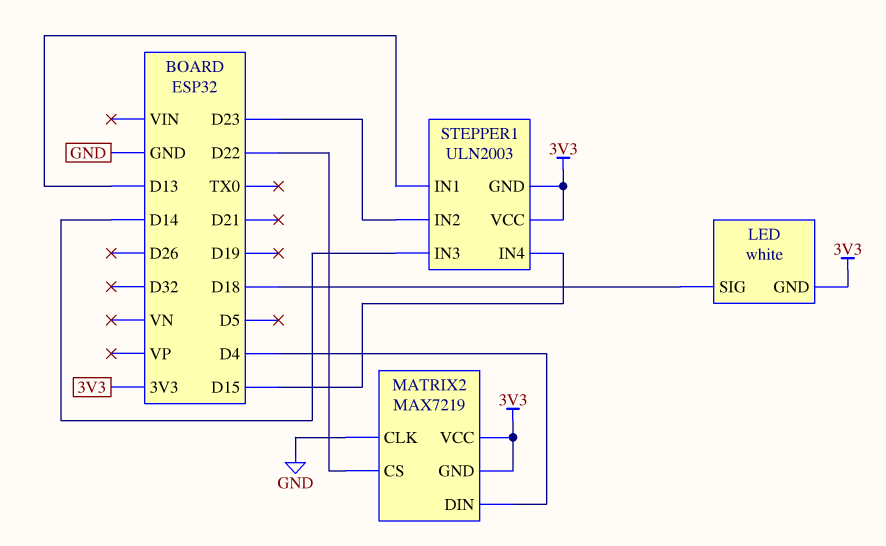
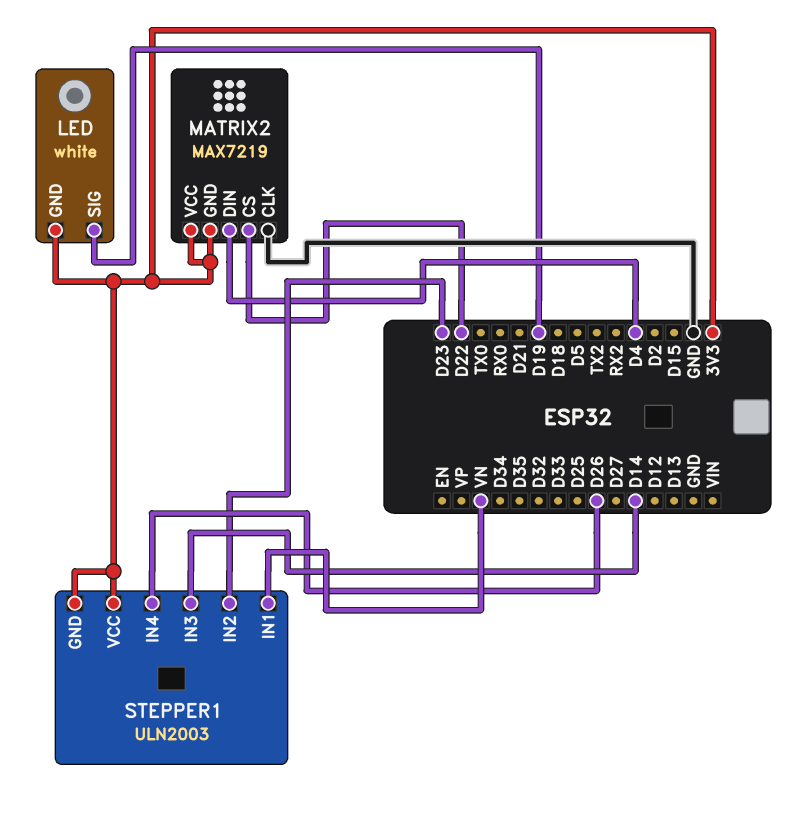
LED pin SIG: D18 -> D19
STEPPER1 pin IN1: D13 -> VN
STEPPER1 pin IN4: D15 -> D26

